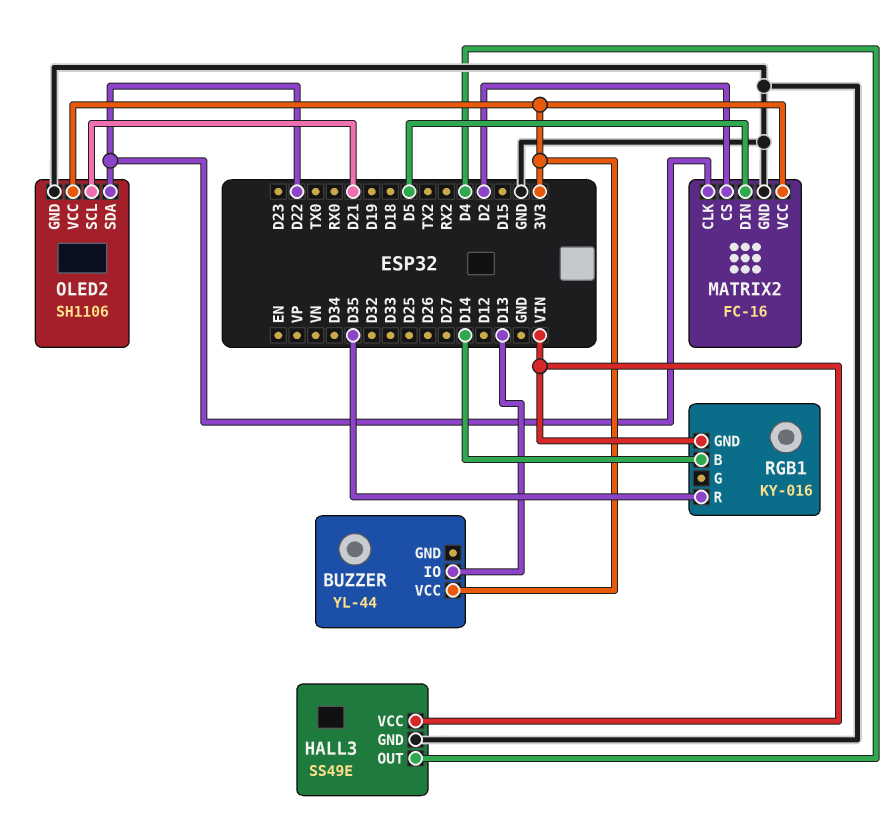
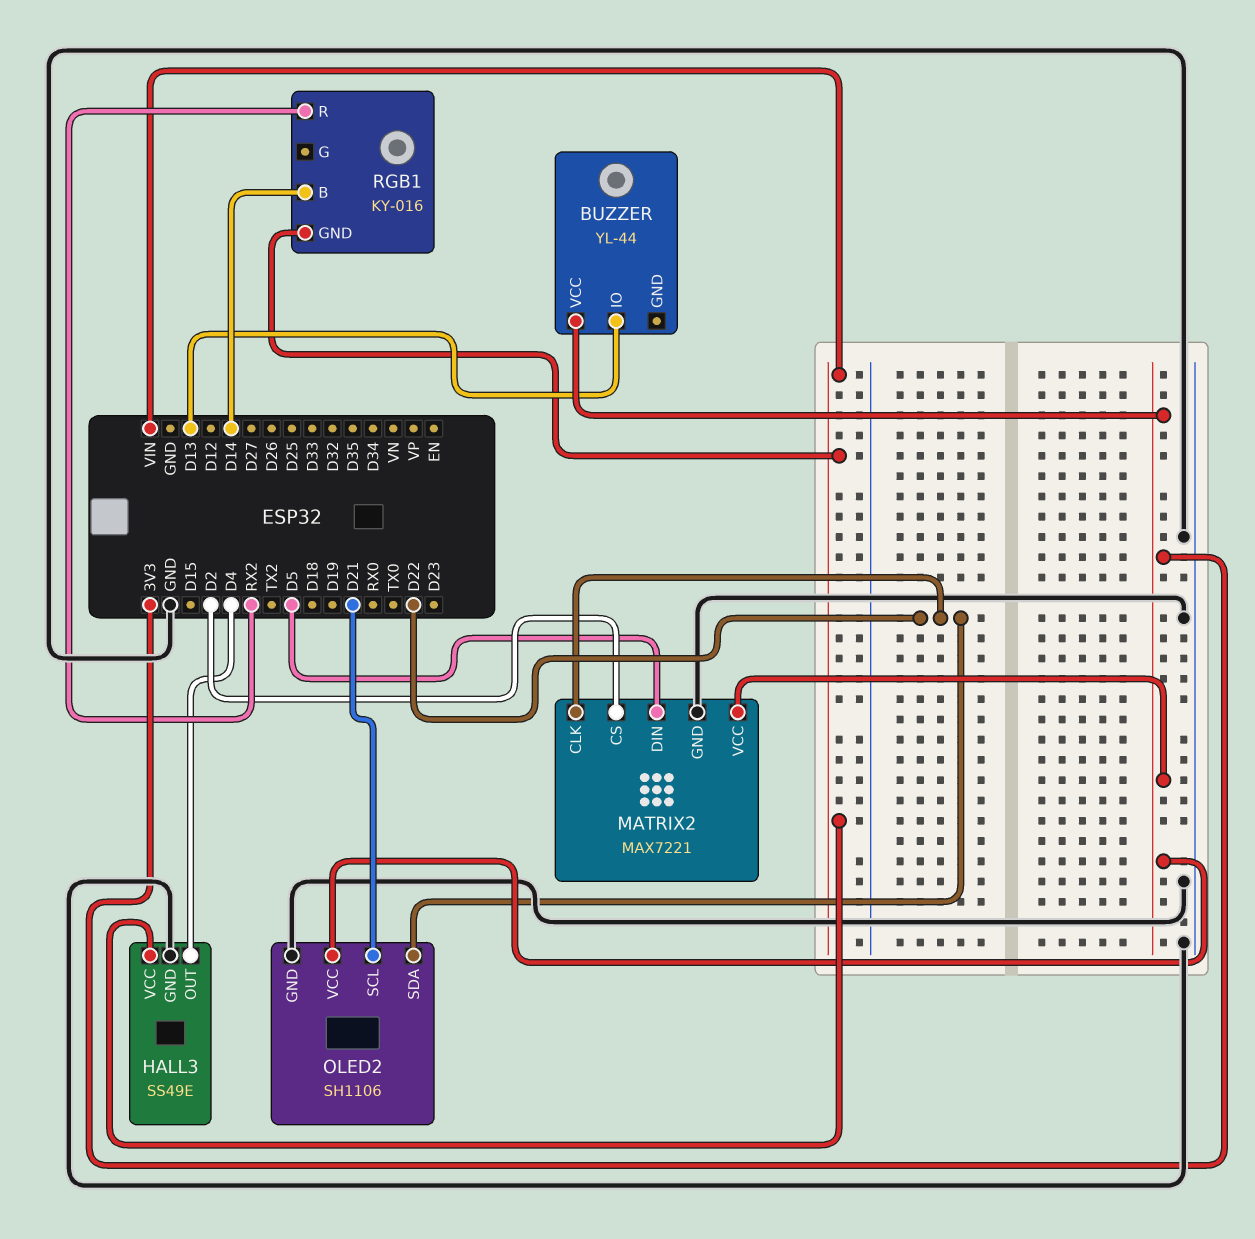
MATRIX2: FC-16 -> MAX7221
RGB1 pin R: D35 -> RX2

